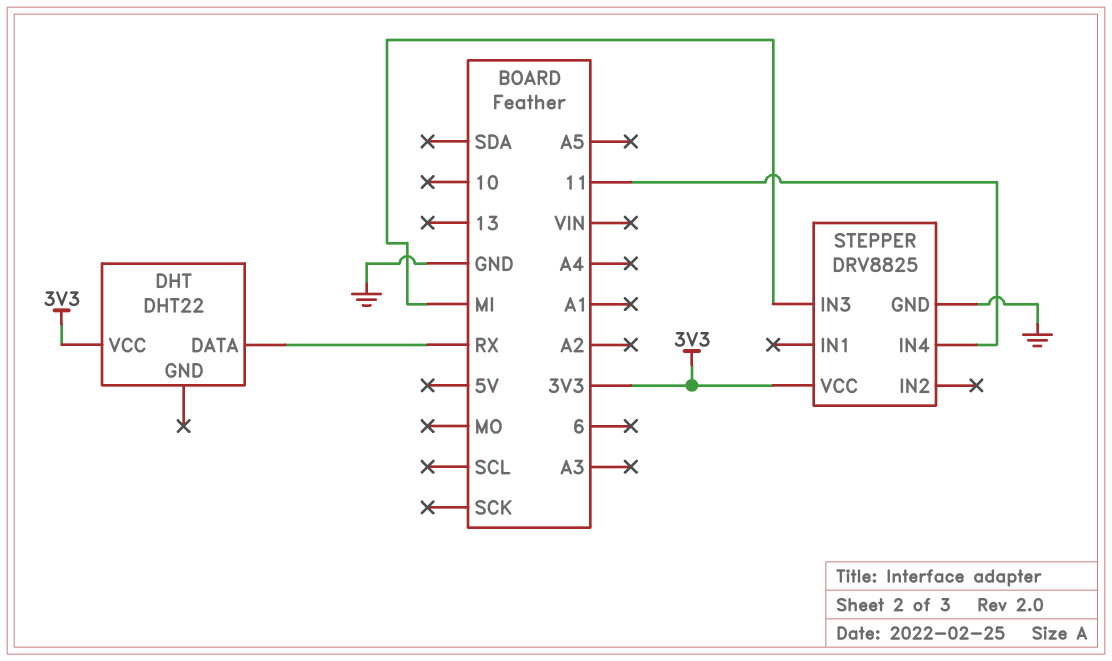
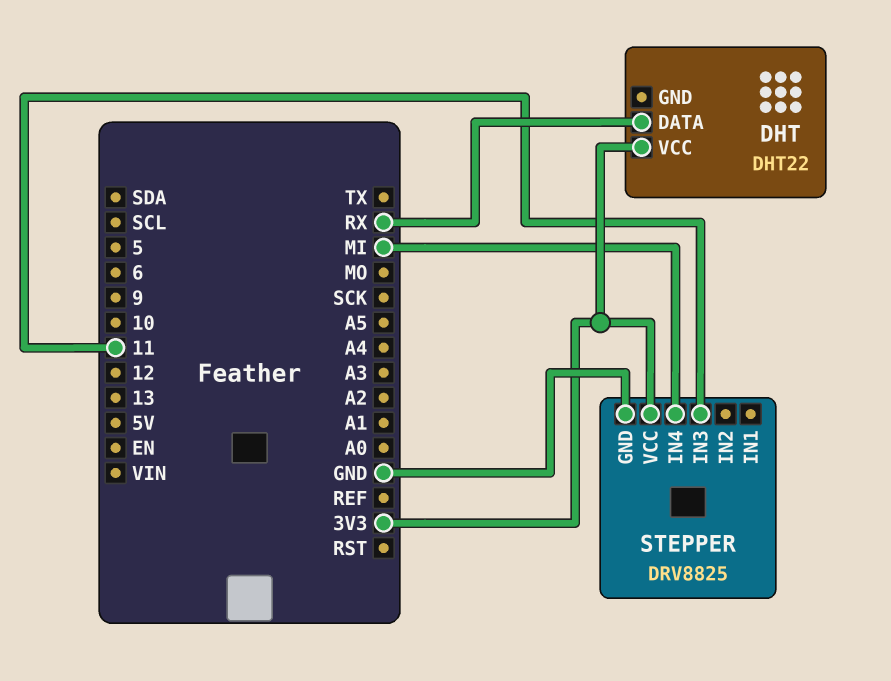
STEPPER pin IN3: MI -> 11
STEPPER pin IN4: 11 -> MI

